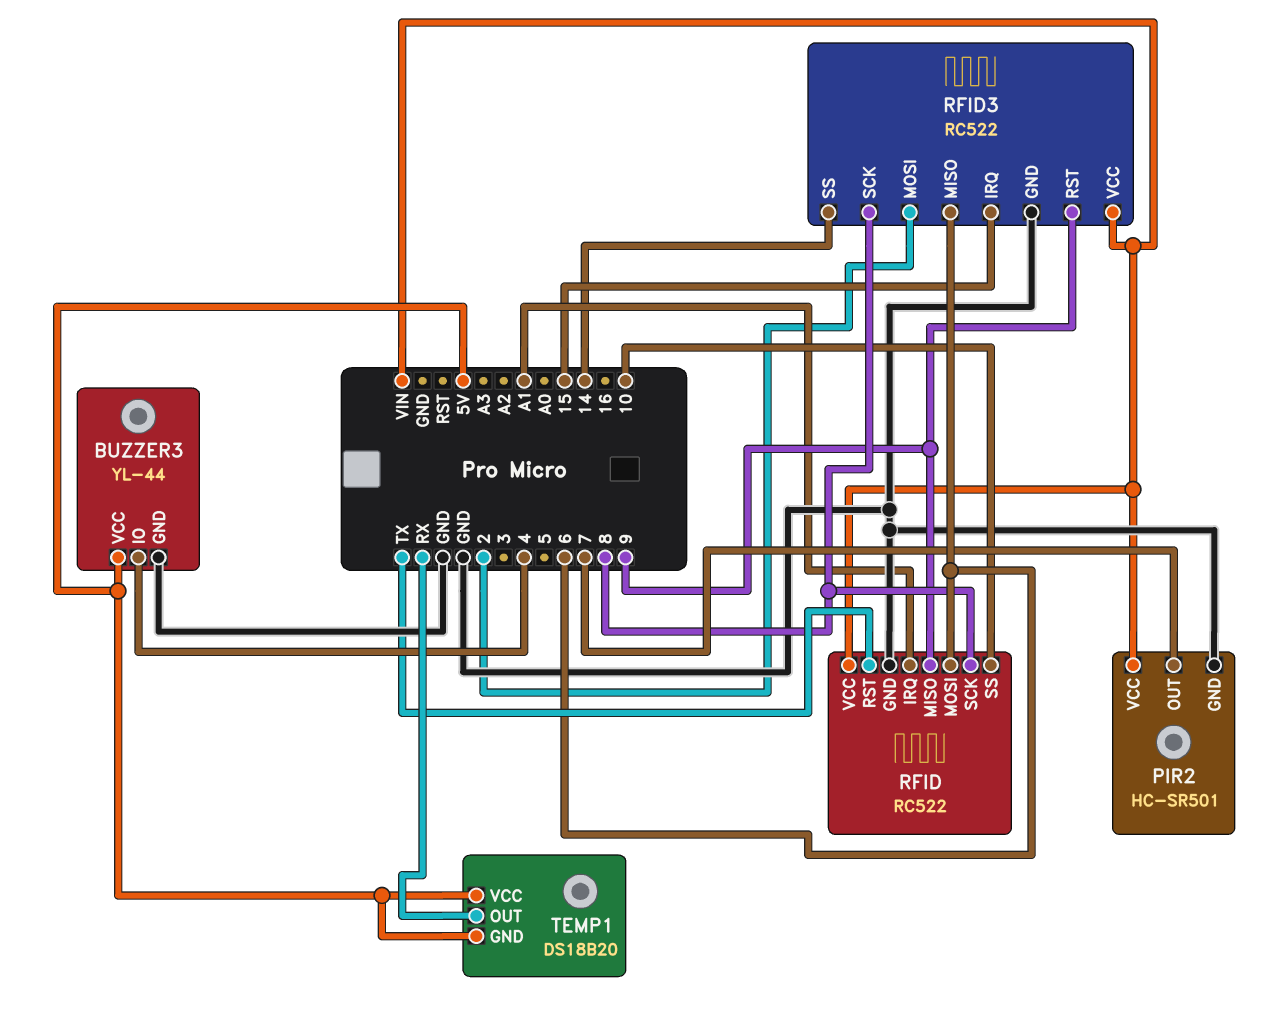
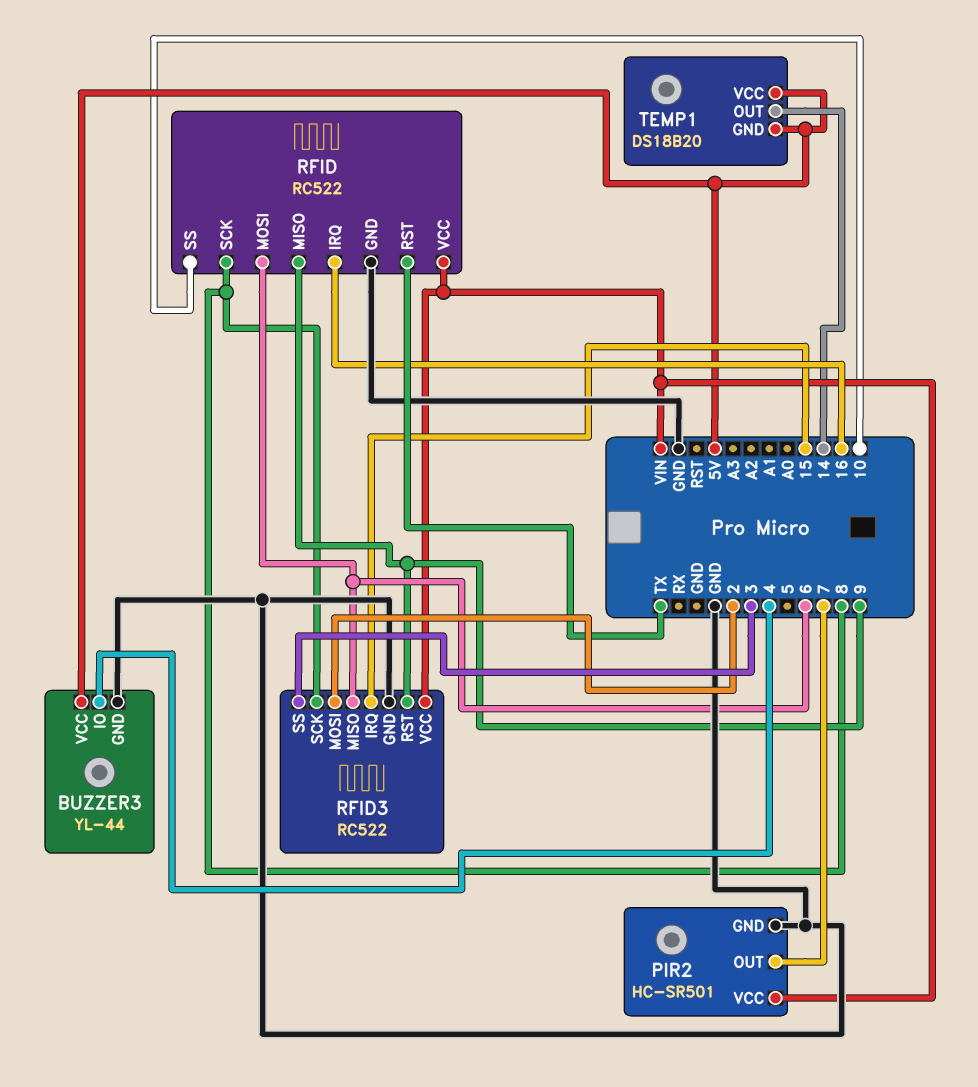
RFID pin IRQ: A1 -> 16
RFID3 pin SS: 14 -> 3
TEMP1 pin OUT: RX -> 14

